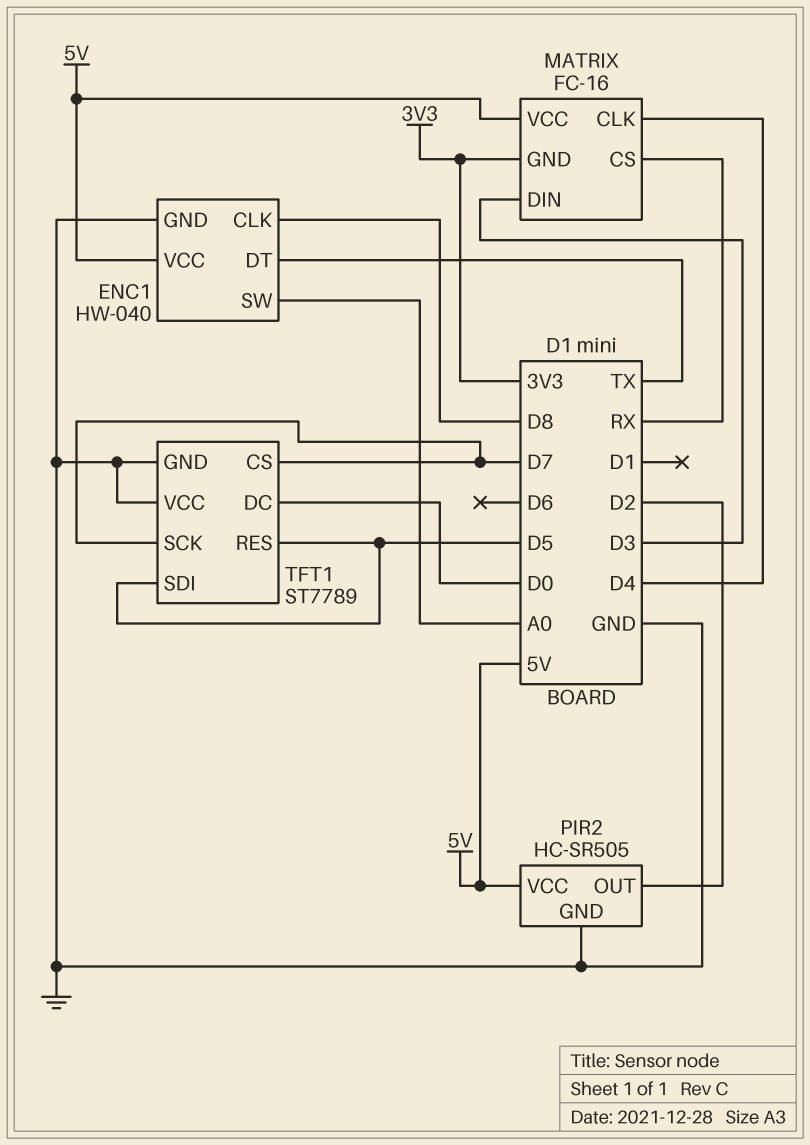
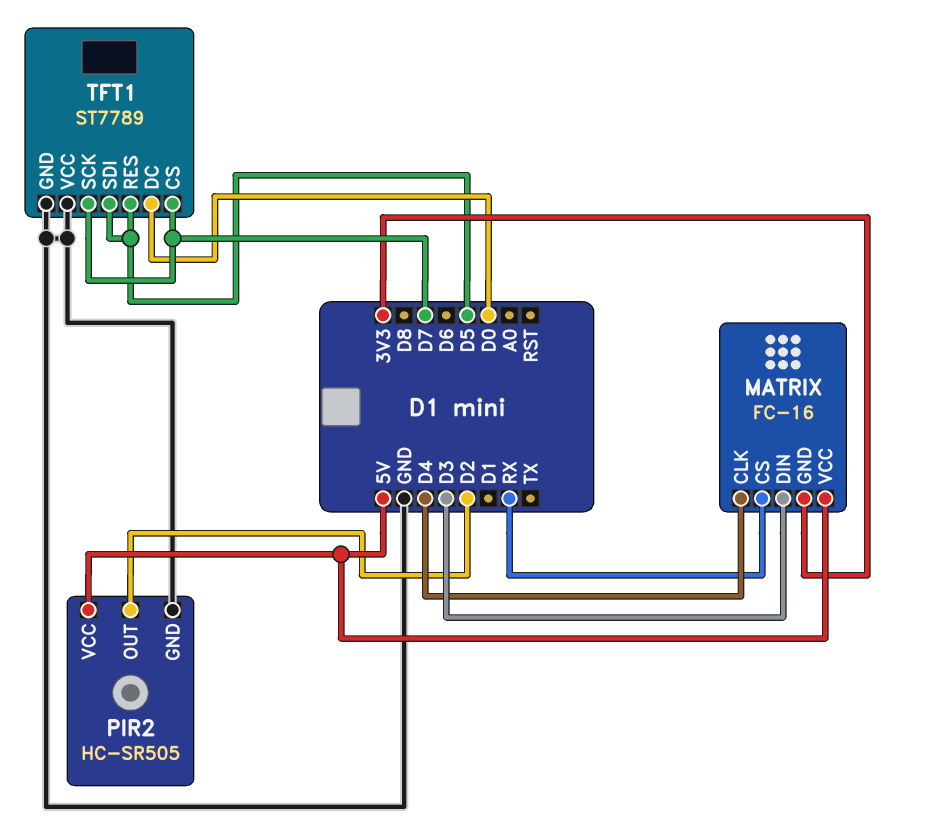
ENC1: HW-040 -> none
ENC1 pin CLK: D8 -> none
ENC1 pin DT: TX -> none
ENC1 pin GND: GND -> none
ENC1 pin SW: A0 -> none
ENC1 pin VCC: 5V -> none

